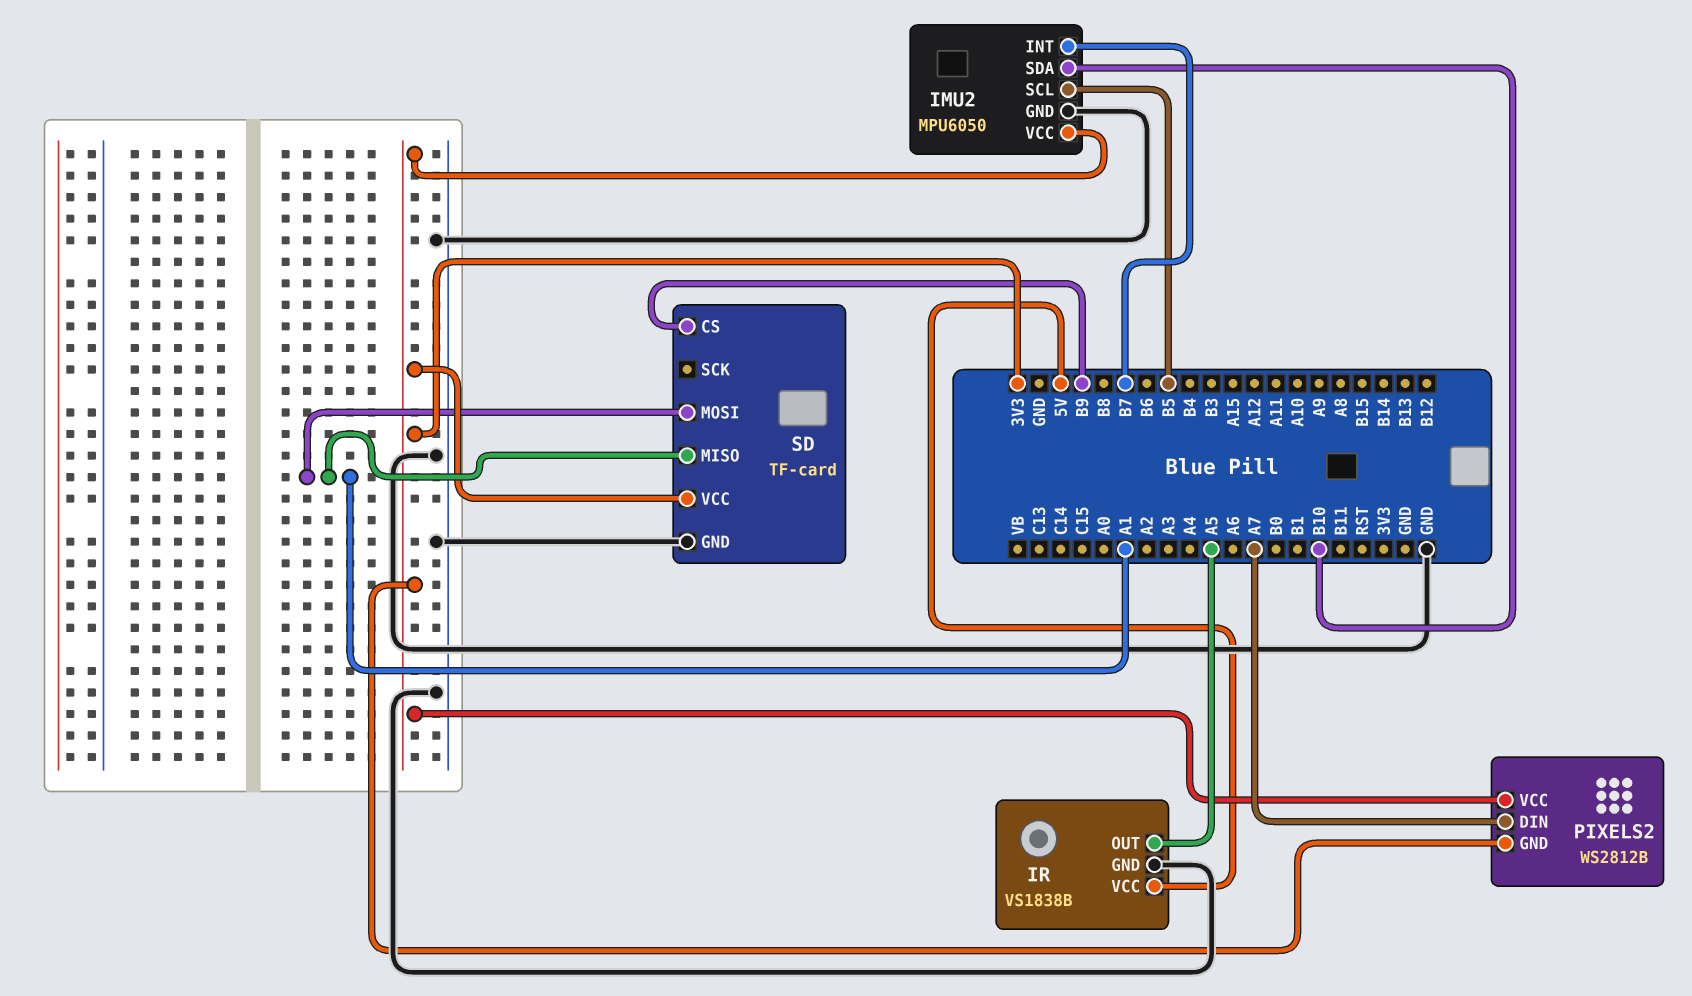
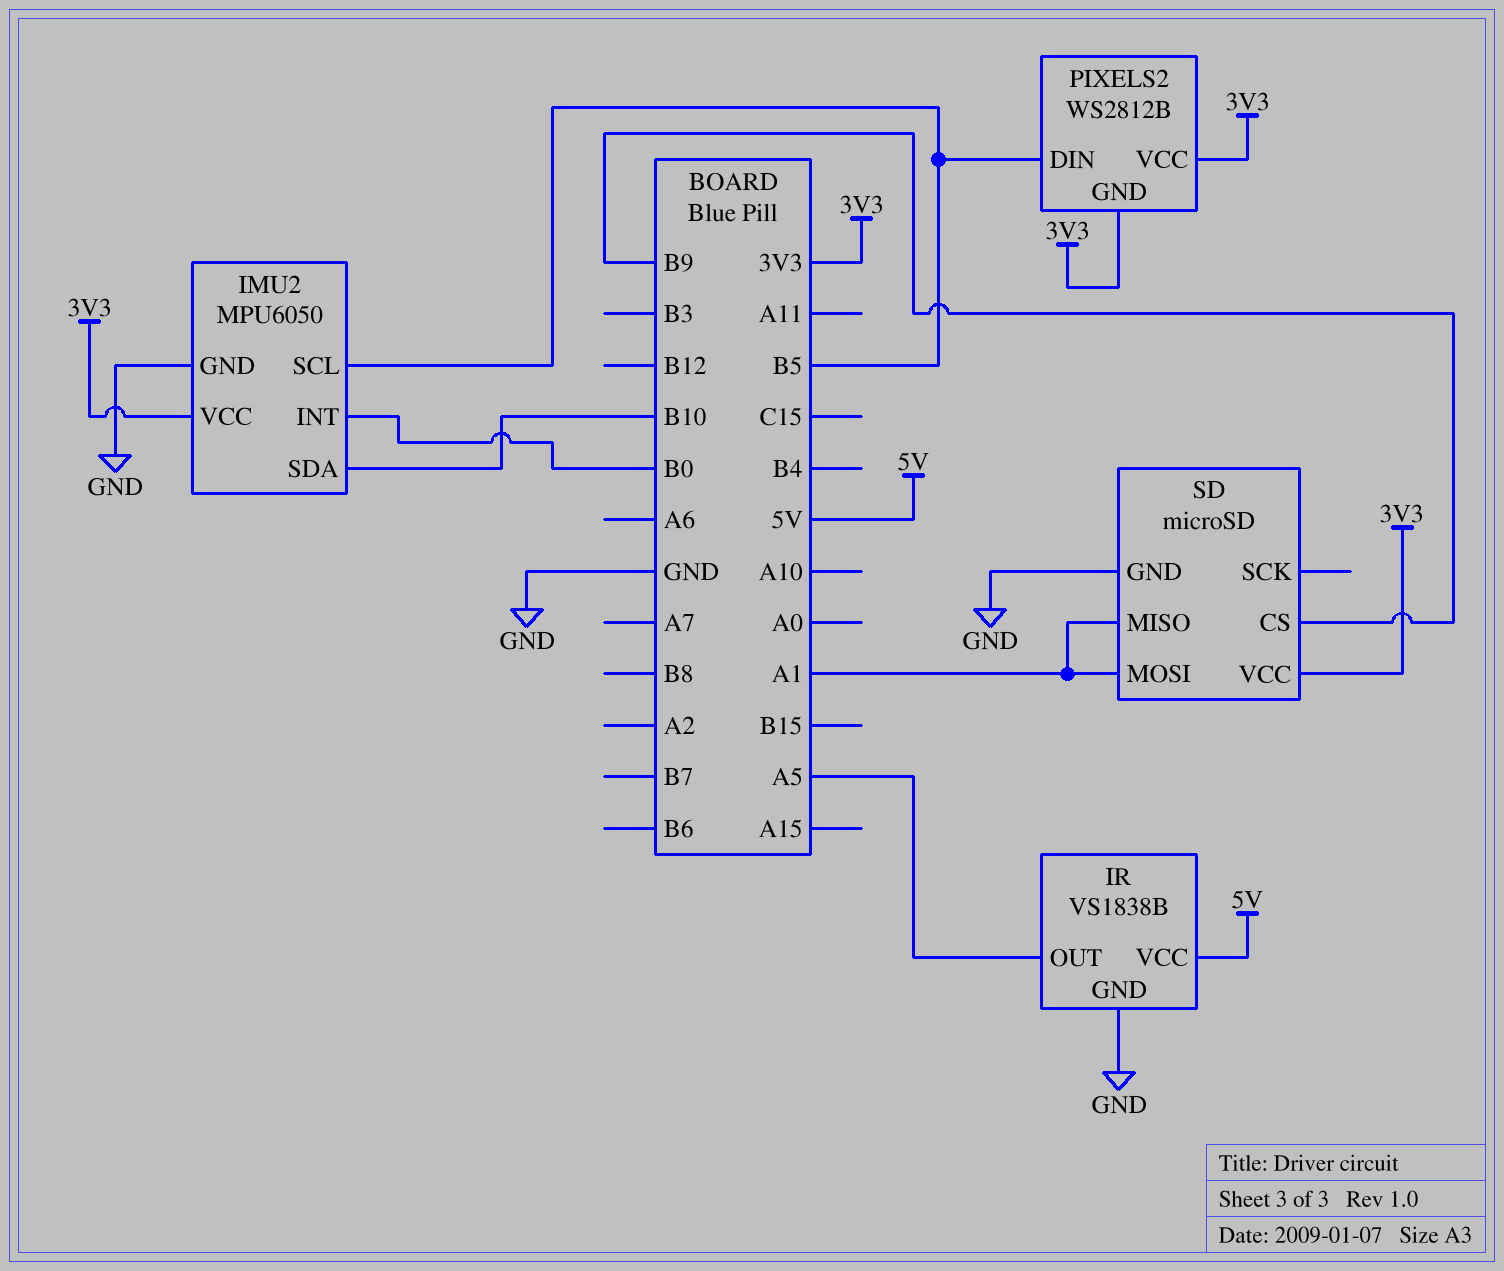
IMU2 pin INT: B7 -> B0
PIXELS2 pin DIN: A7 -> B5
SD: TF-card -> microSD

